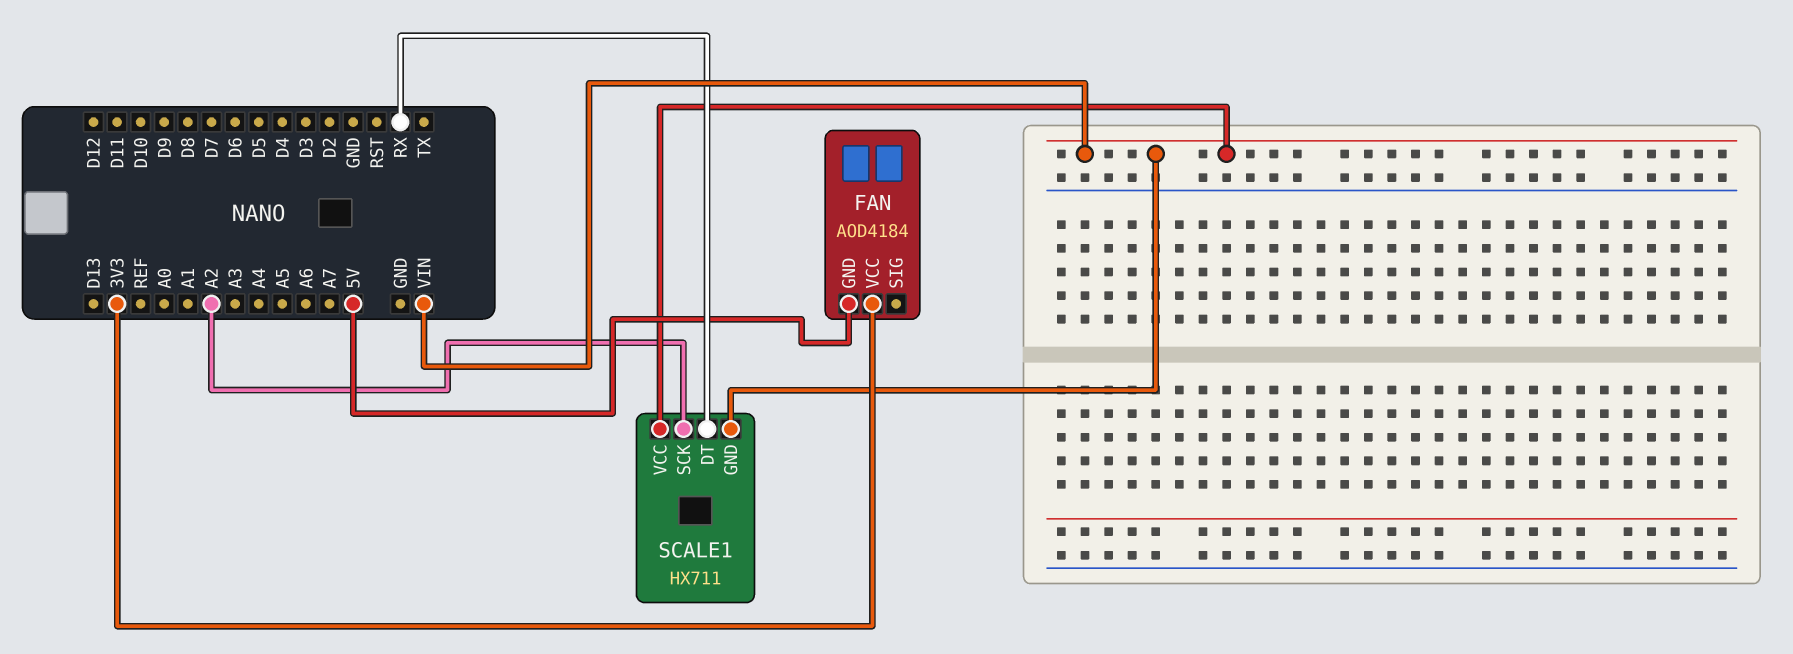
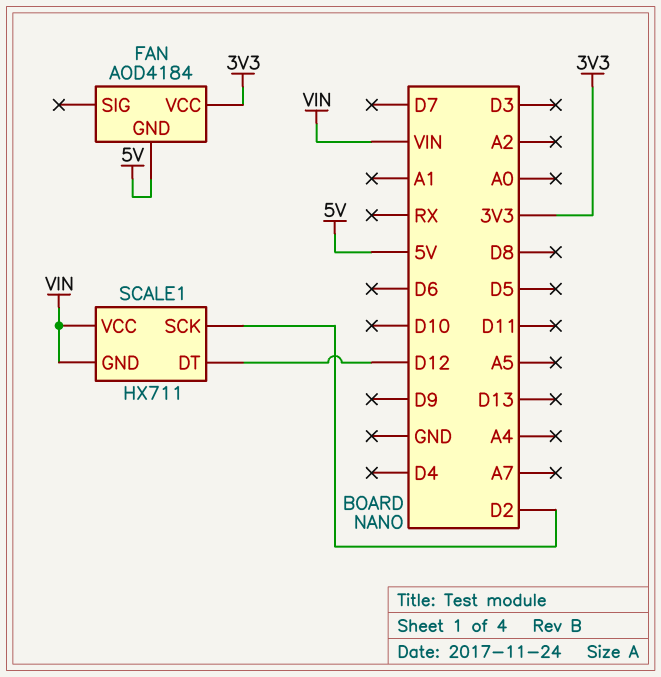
SCALE1 pin DT: RX -> D12
SCALE1 pin SCK: A2 -> D2

